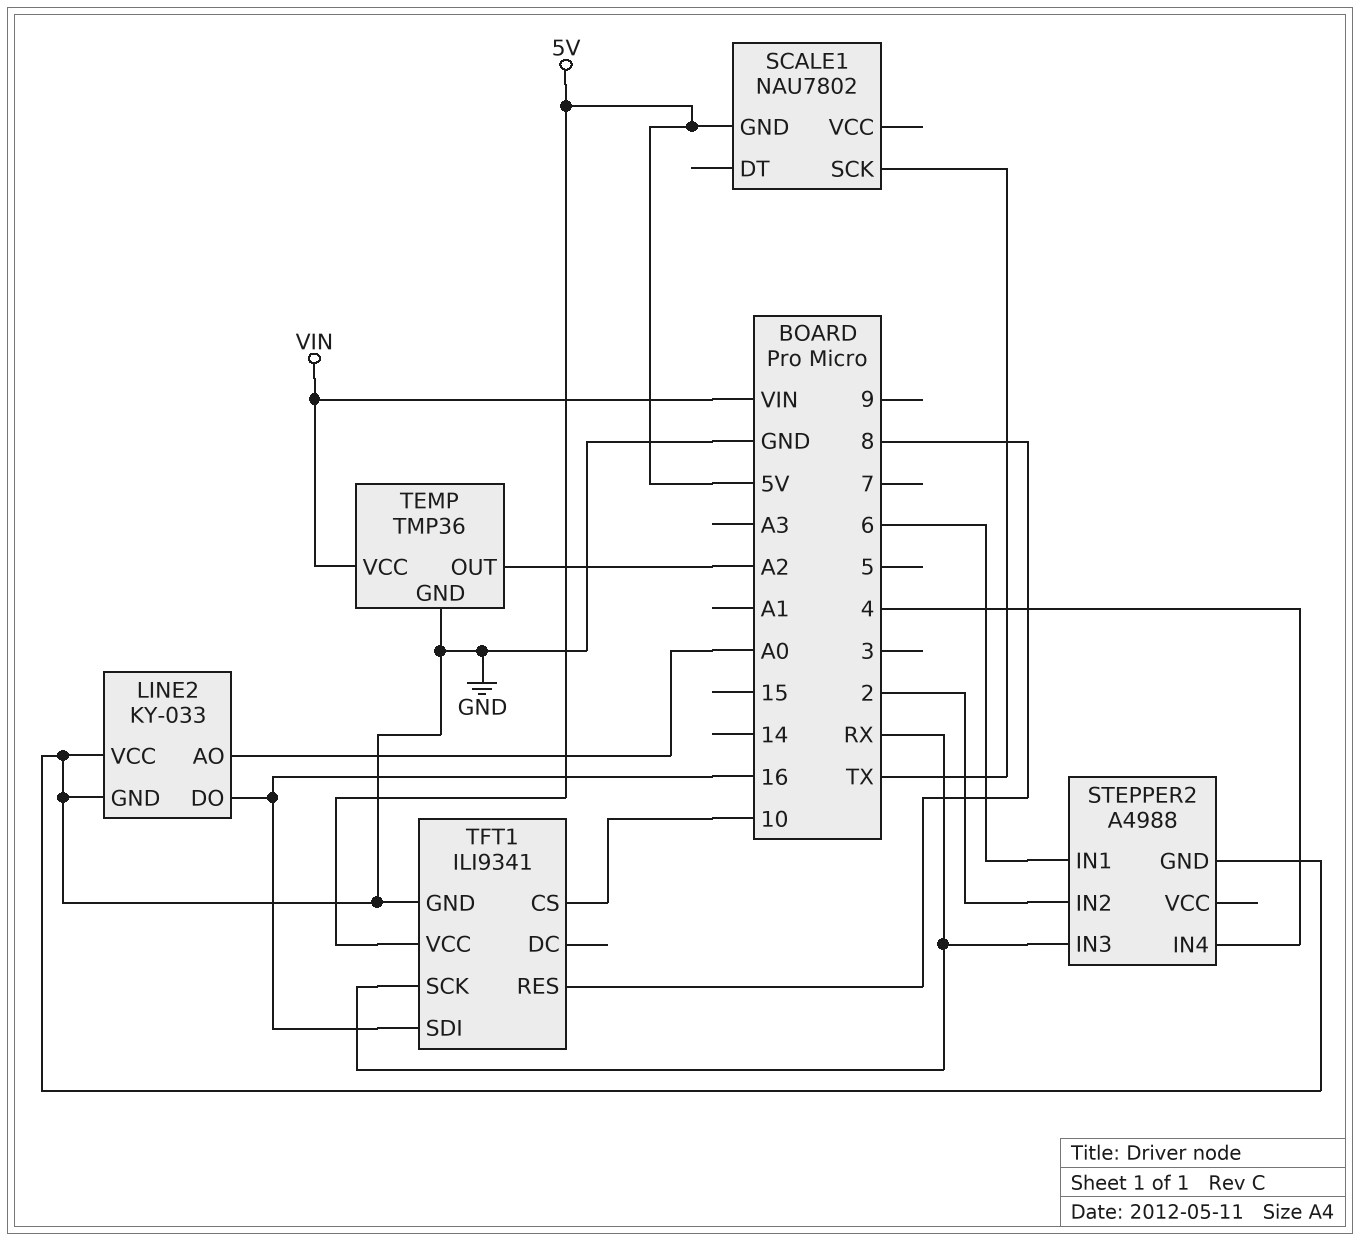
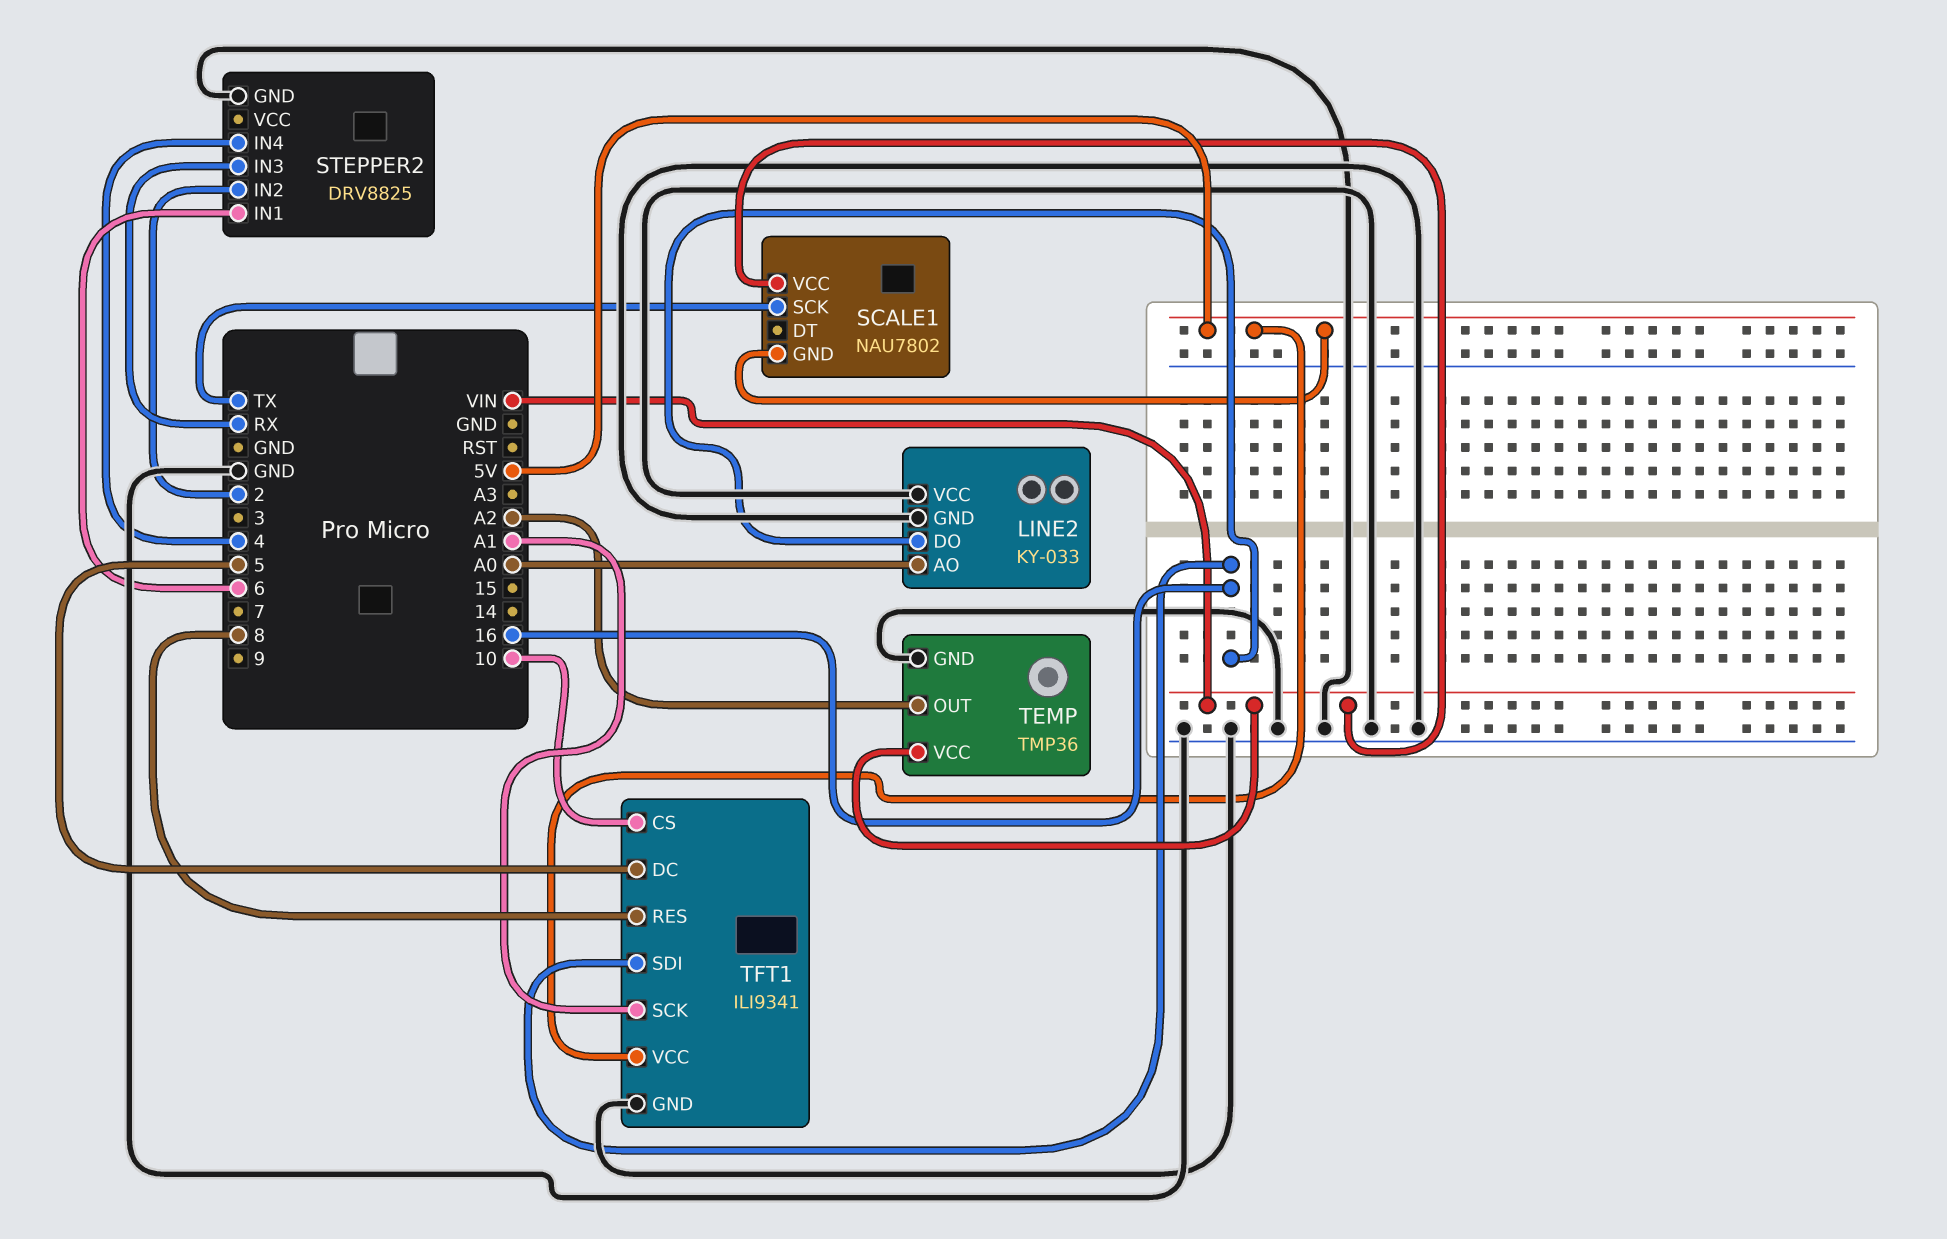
SCALE1 pin VCC: none -> VIN
STEPPER2: A4988 -> DRV8825
TFT1 pin DC: none -> 5
TFT1 pin SCK: RX -> A1

